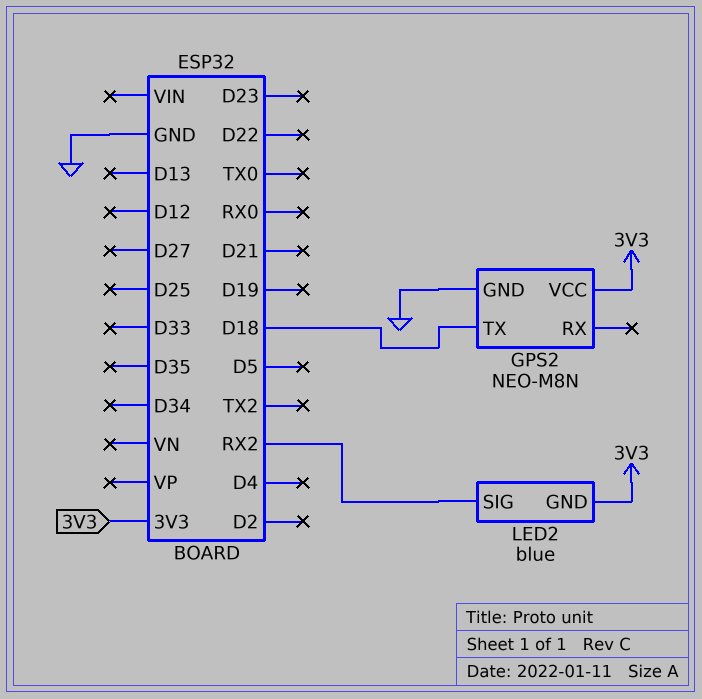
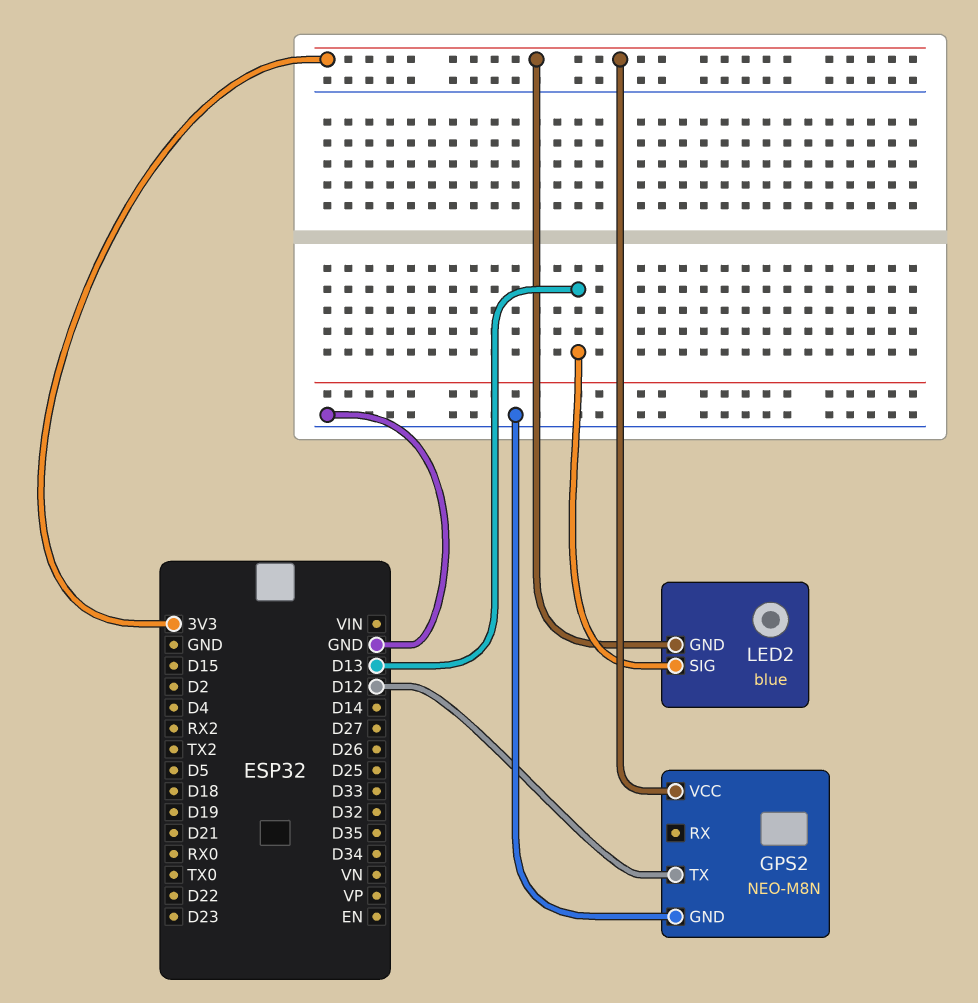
GPS2 pin TX: D18 -> D12
LED2 pin SIG: RX2 -> D13

